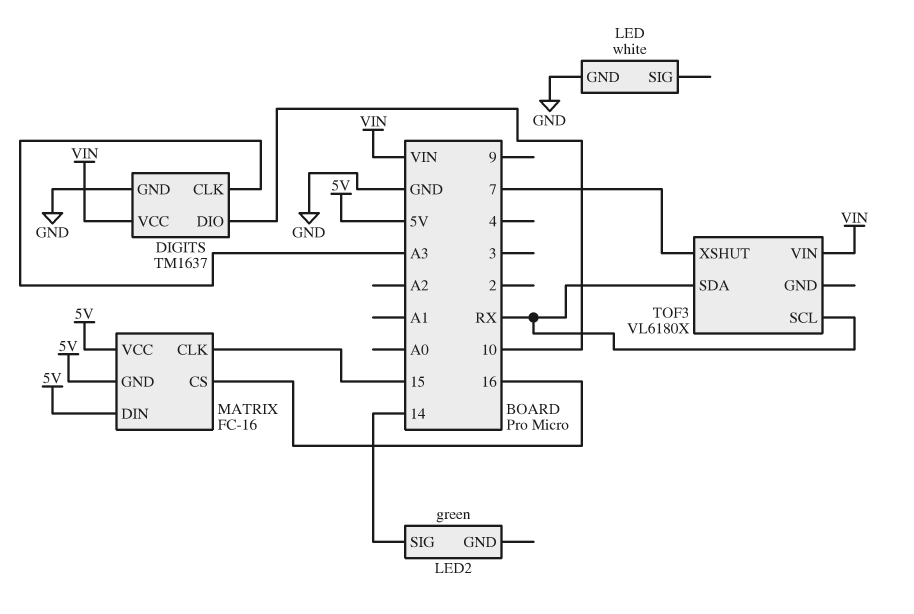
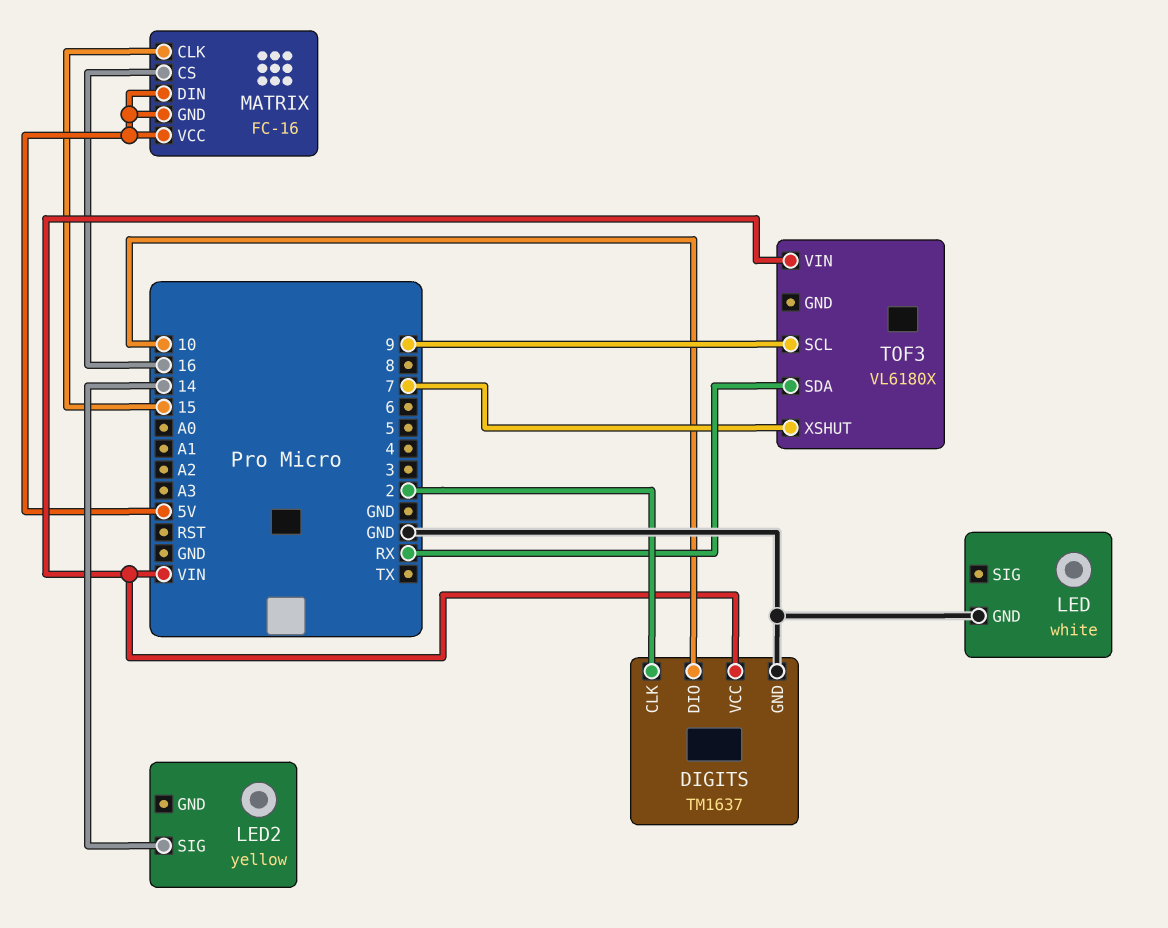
DIGITS pin CLK: A3 -> 2
LED2: green -> yellow
TOF3 pin SCL: RX -> 9

